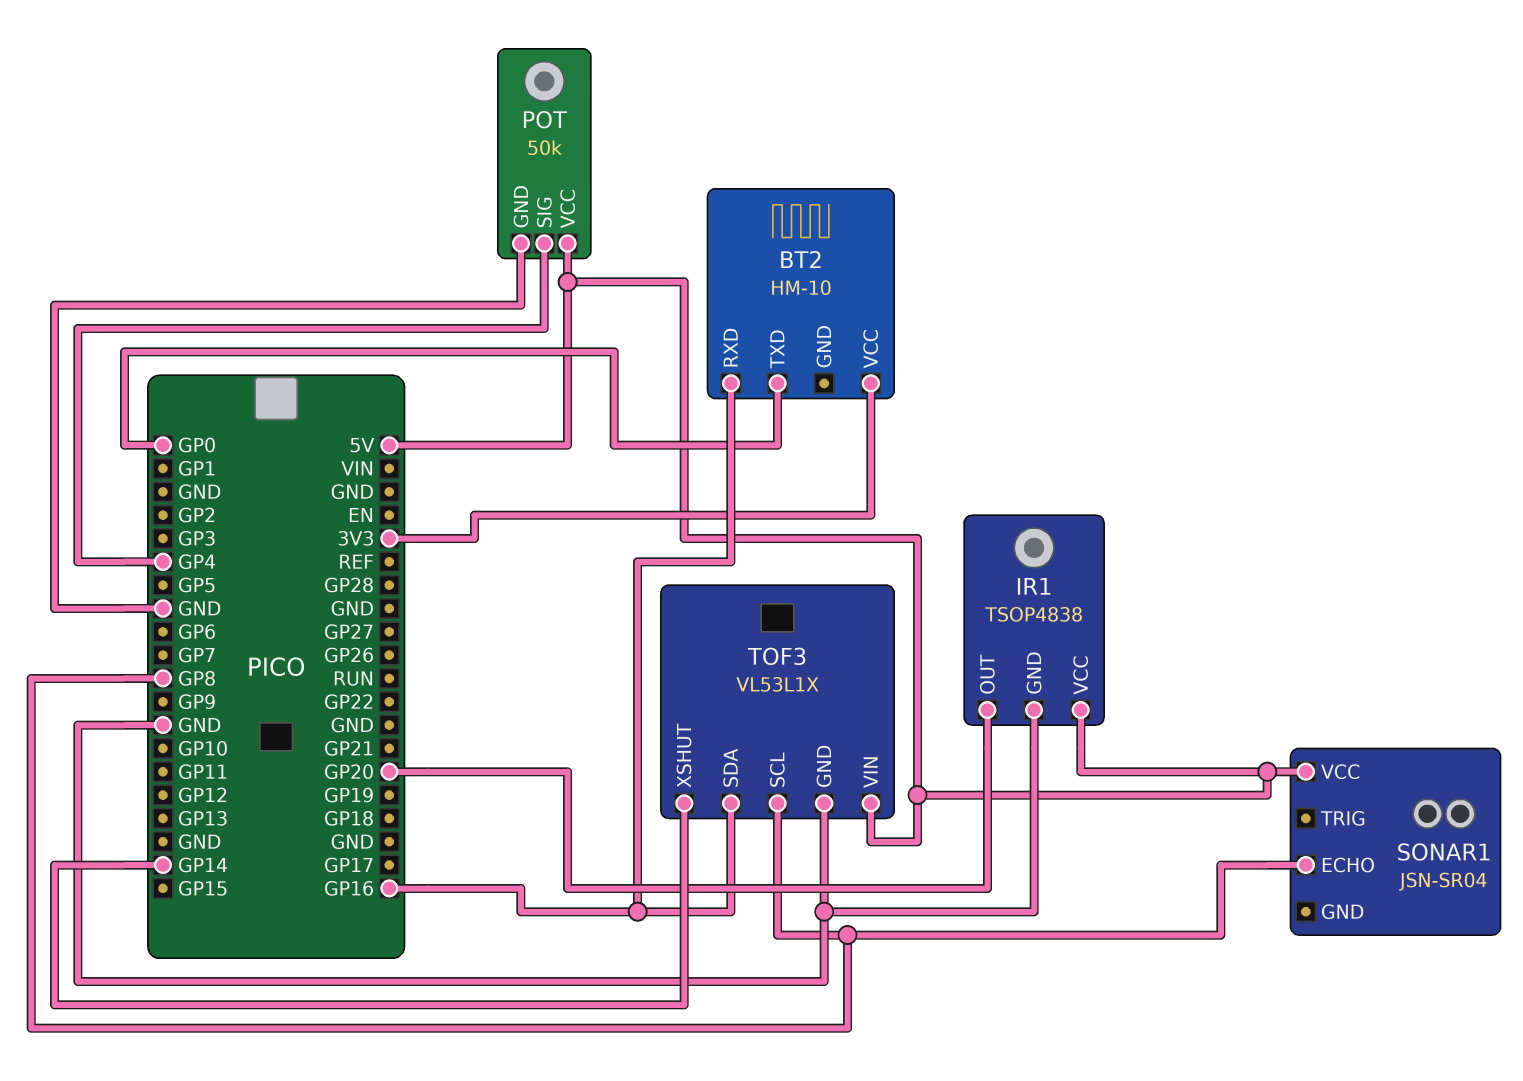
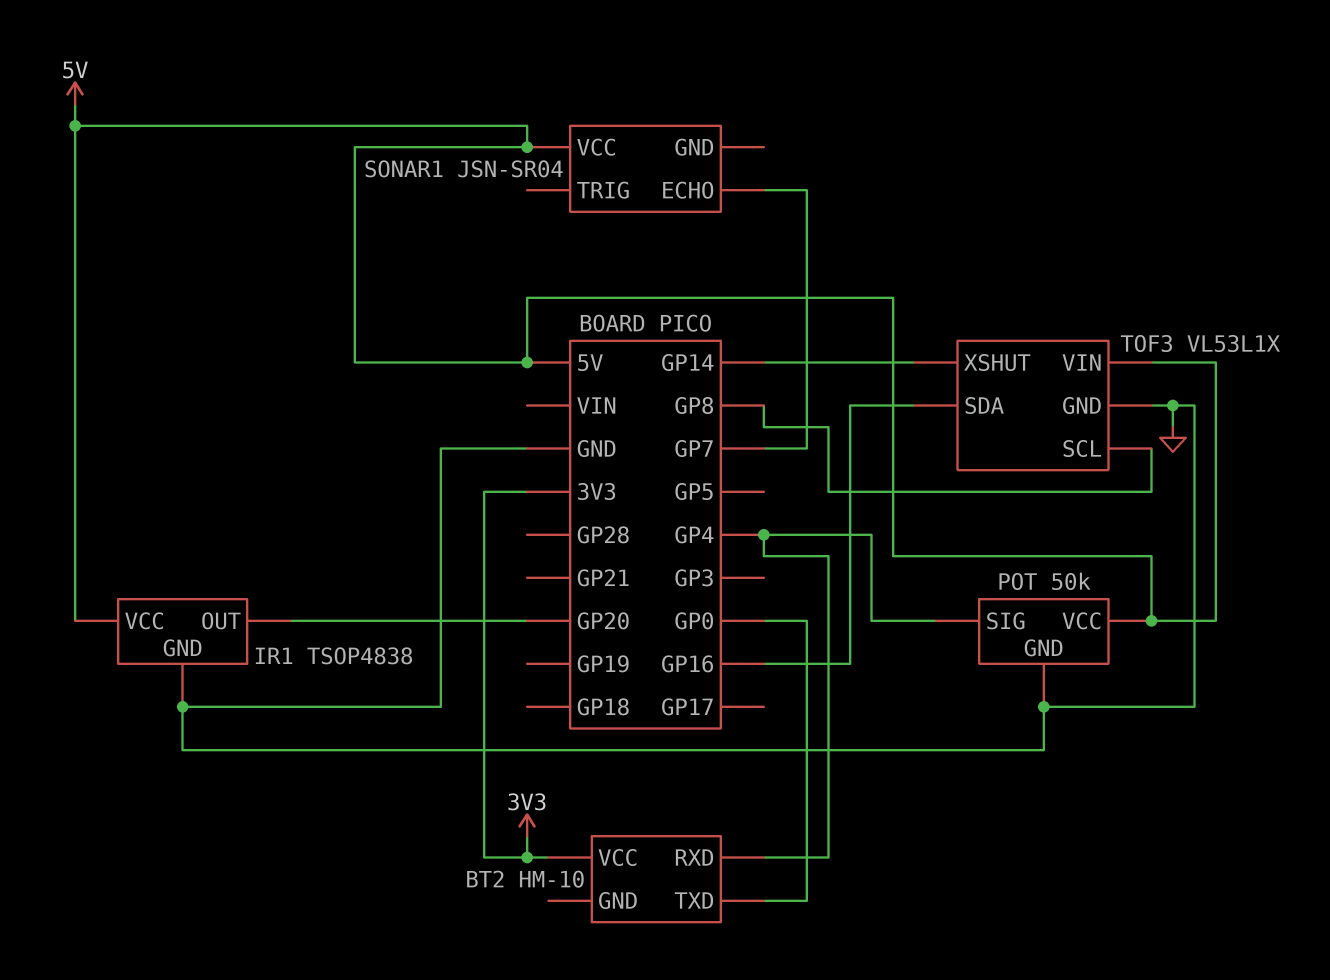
BT2 pin RXD: GP16 -> GP4
SONAR1 pin ECHO: GP8 -> GP7

